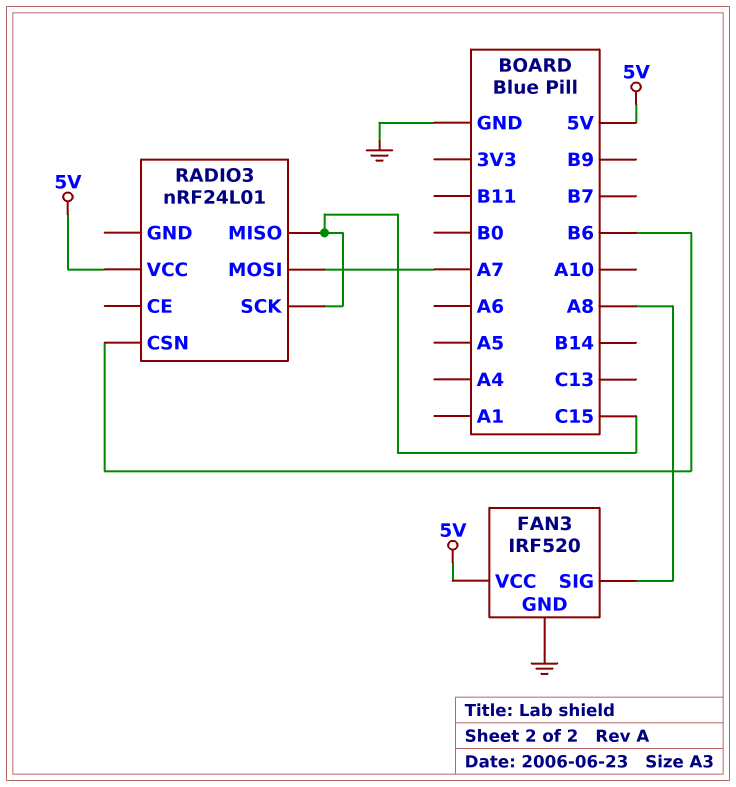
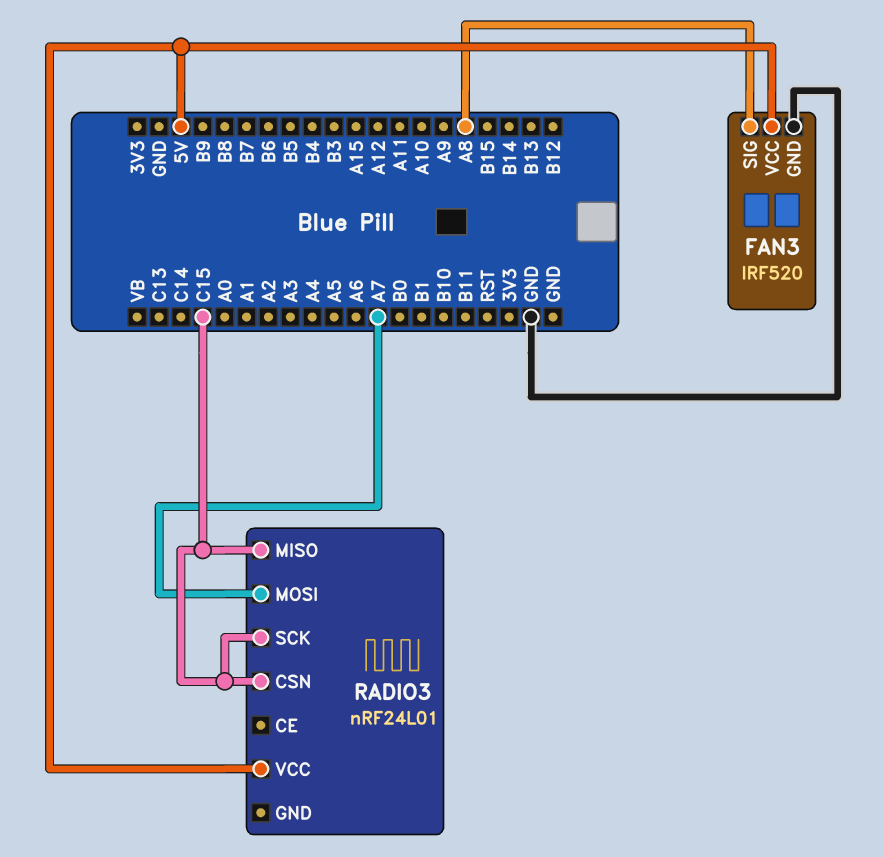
RADIO3 pin CSN: B6 -> C15

